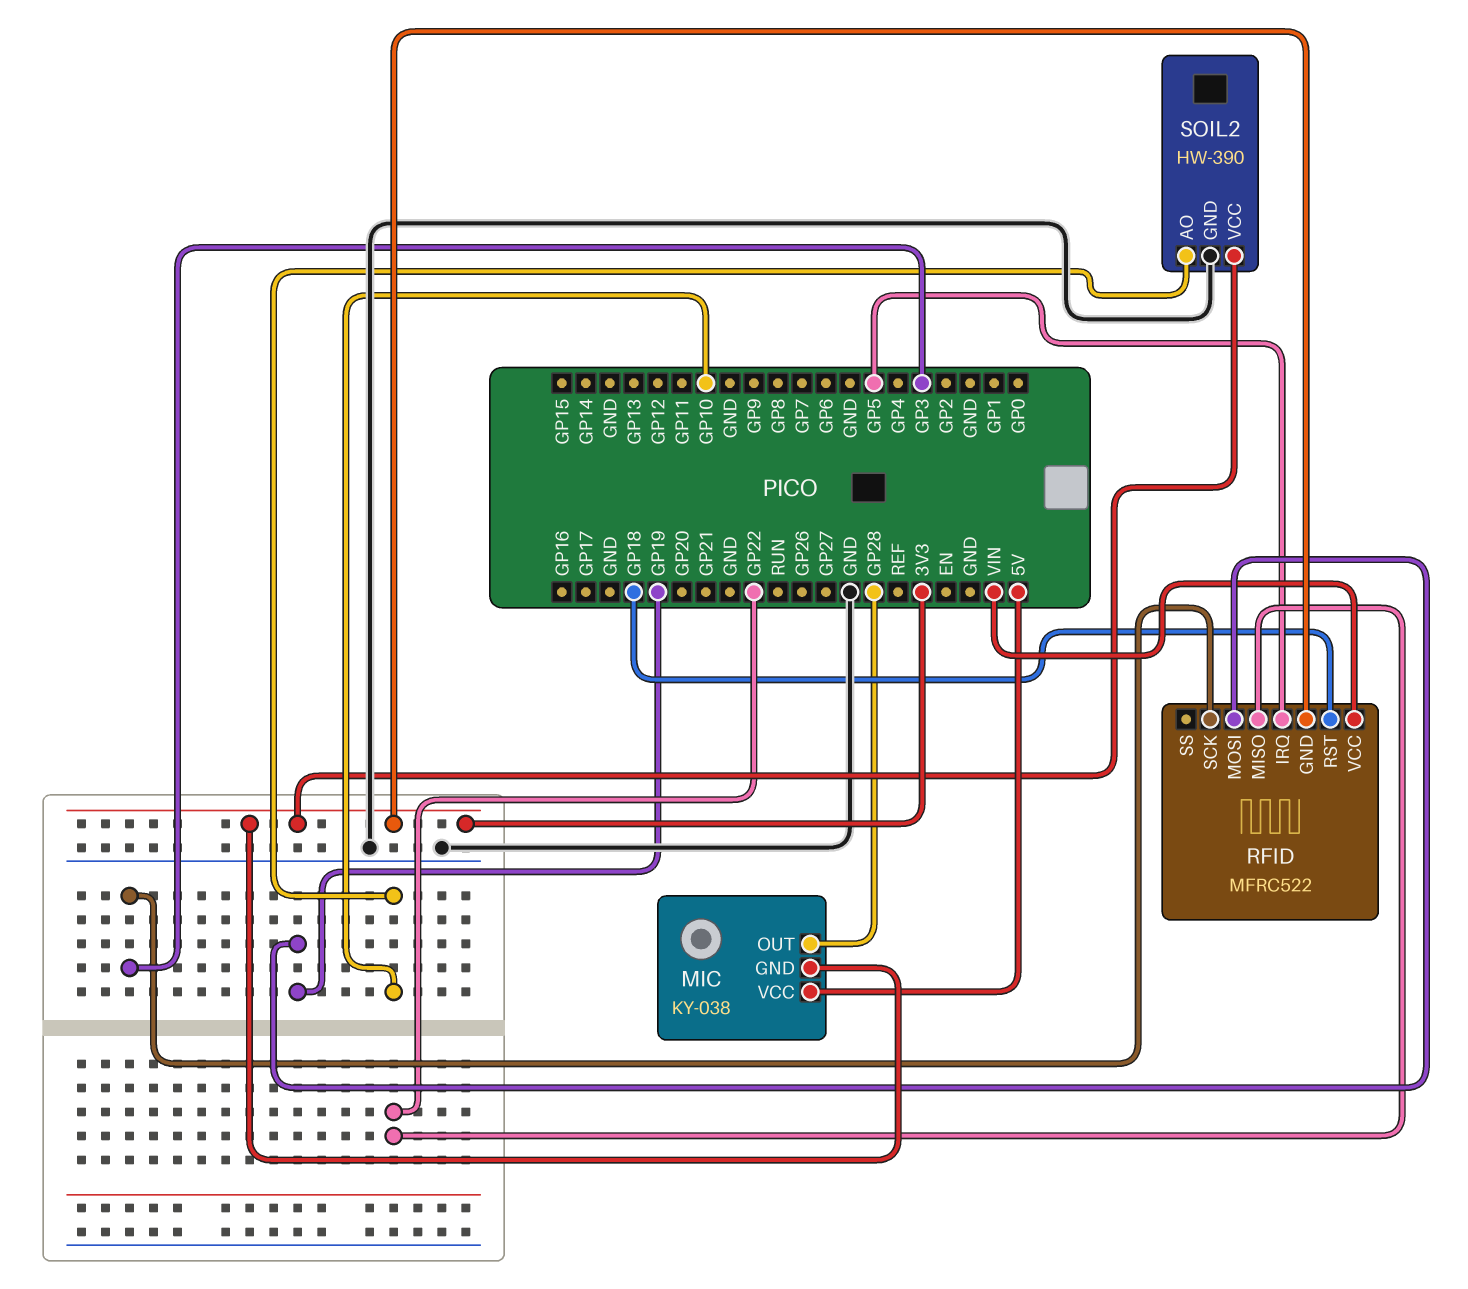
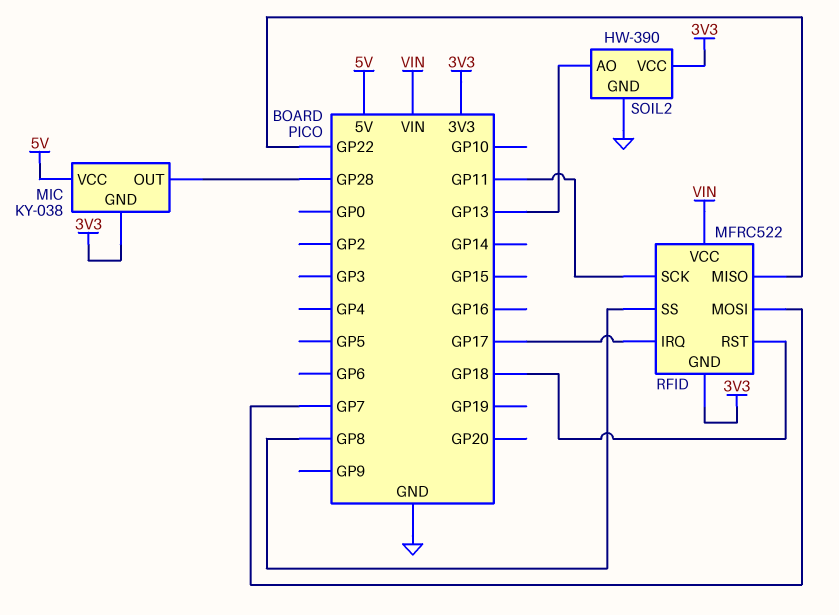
RFID pin IRQ: GP5 -> GP17
RFID pin MOSI: GP19 -> GP7
RFID pin SCK: GP3 -> GP11
RFID pin SS: none -> GP8
SOIL2 pin AO: GP10 -> GP13

